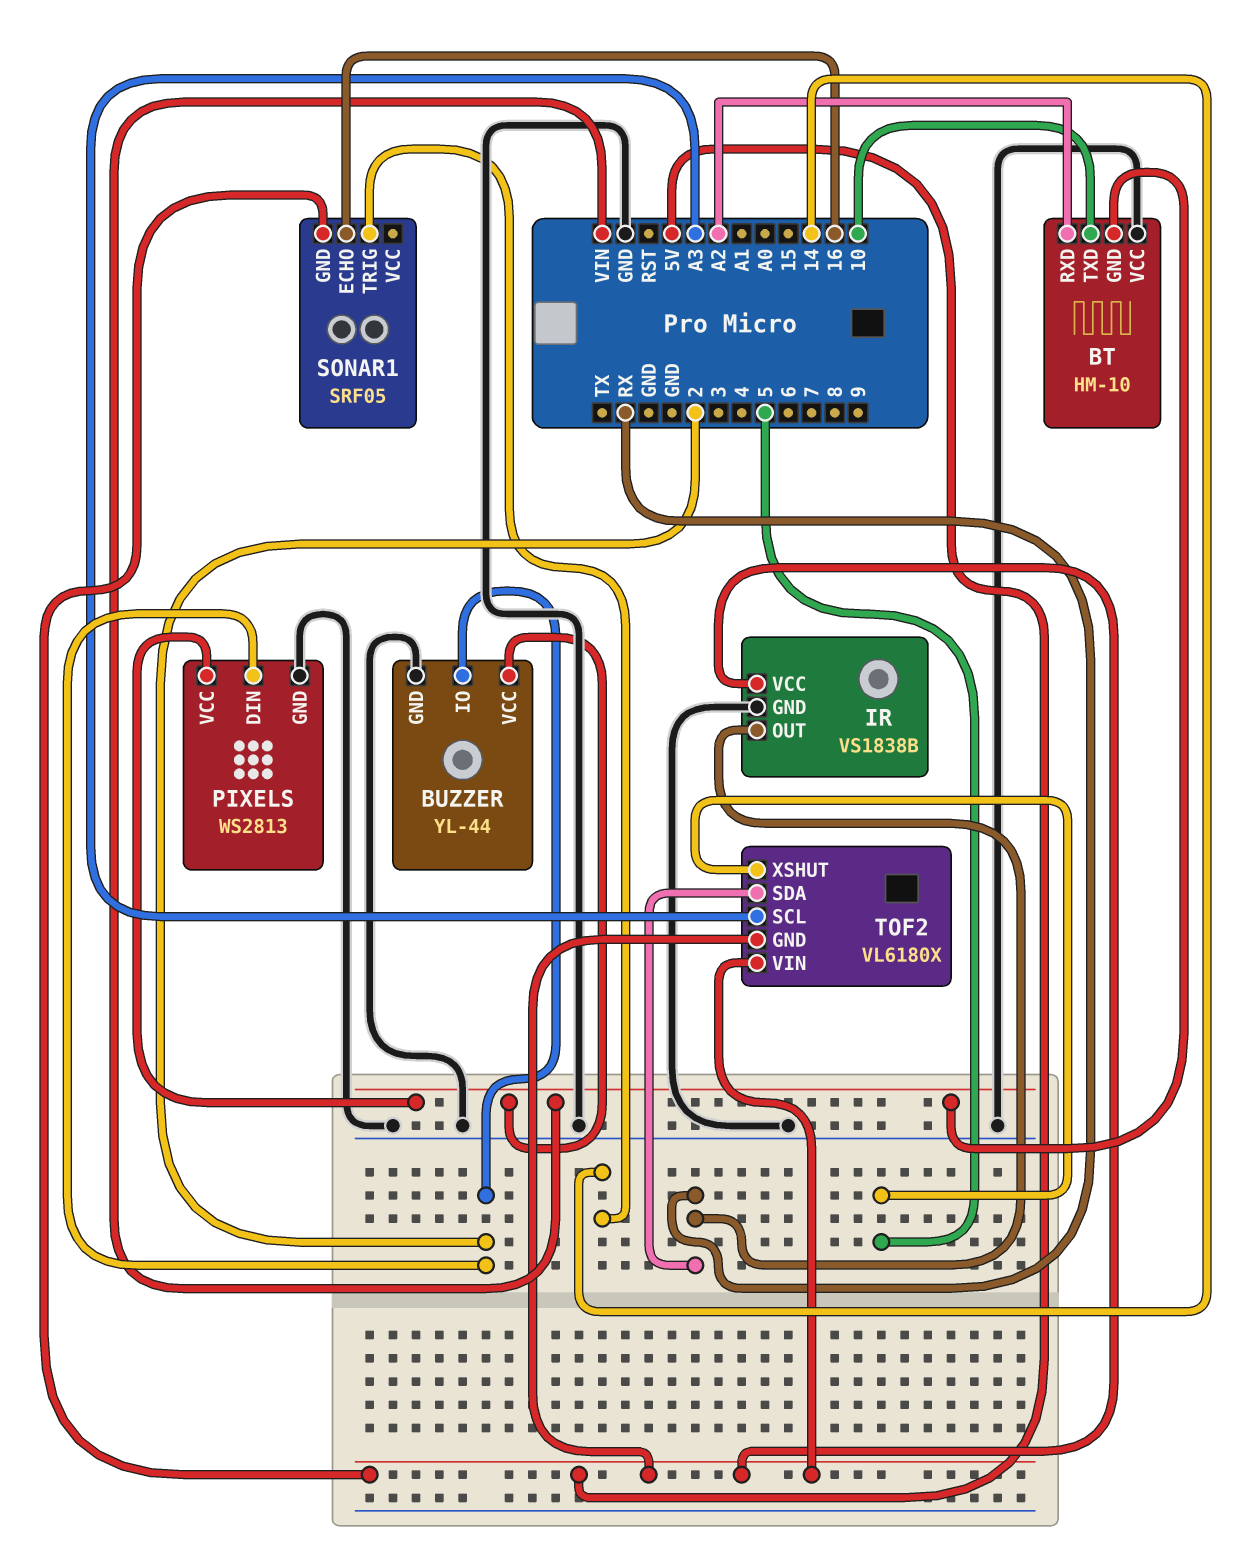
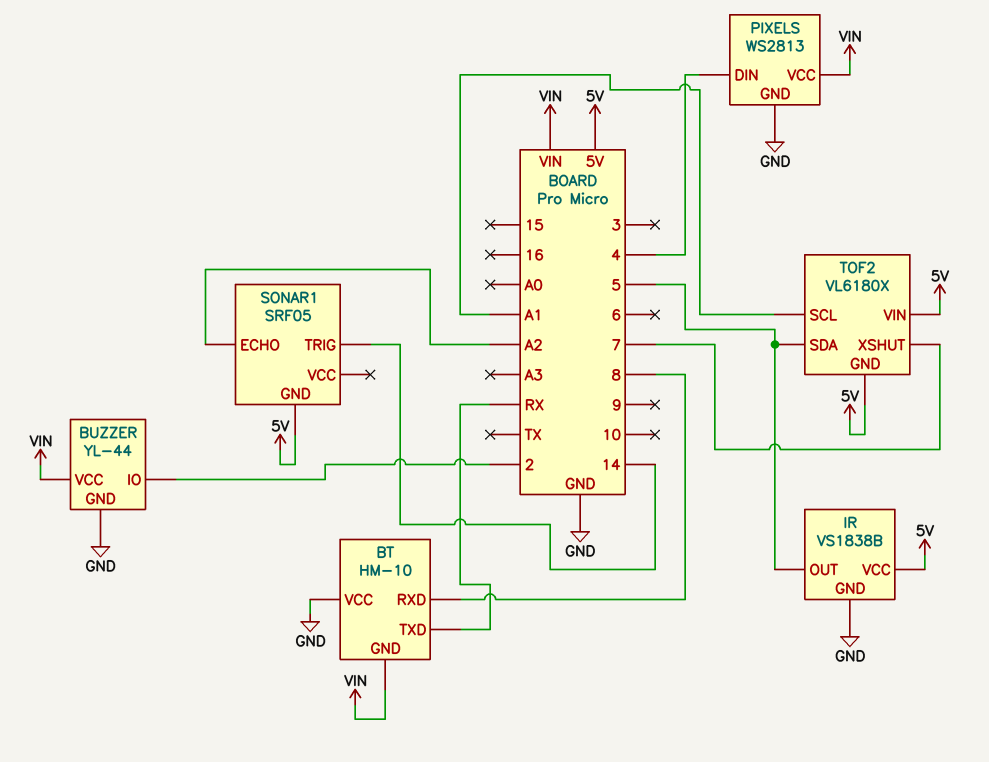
BT pin RXD: A2 -> 8
BT pin TXD: 10 -> RX
IR pin OUT: RX -> 5
PIXELS pin DIN: 2 -> 4
SONAR1 pin ECHO: 16 -> A2
TOF2 pin SCL: A3 -> A1
TOF2 pin SDA: RX -> 5
TOF2 pin XSHUT: 5 -> 7

